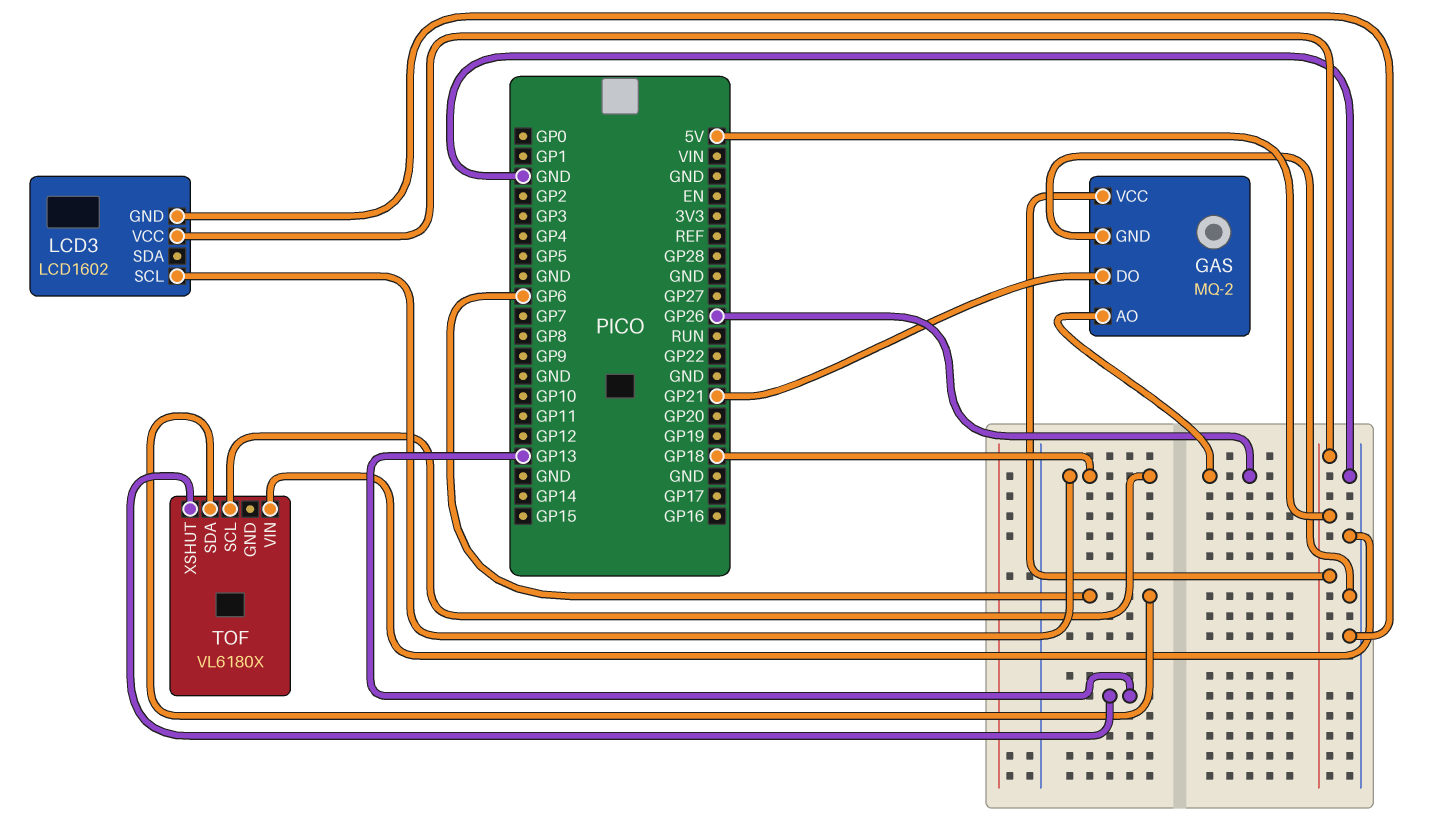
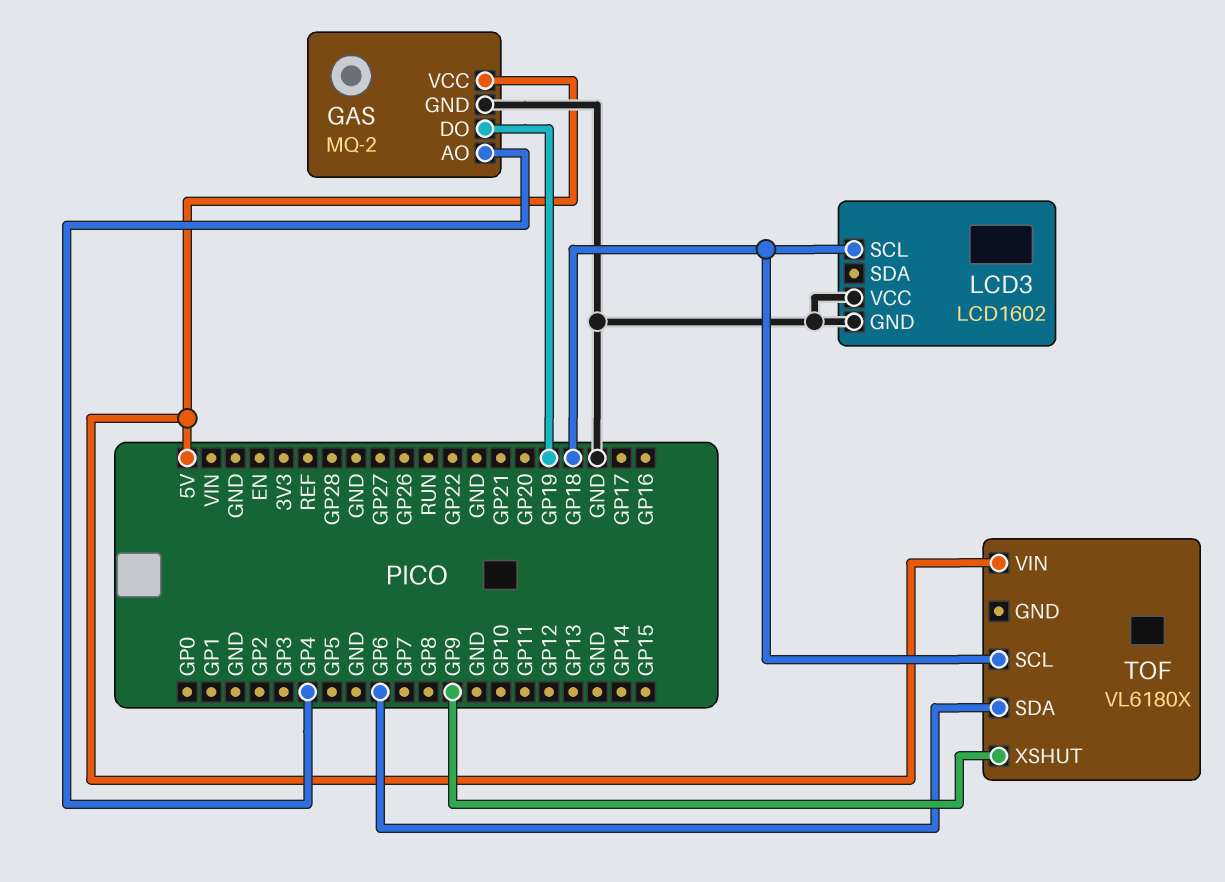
GAS pin AO: GP26 -> GP4
GAS pin DO: GP21 -> GP19
LCD3 pin VCC: 5V -> GND
TOF pin VIN: GND -> 5V
TOF pin XSHUT: GP13 -> GP9

